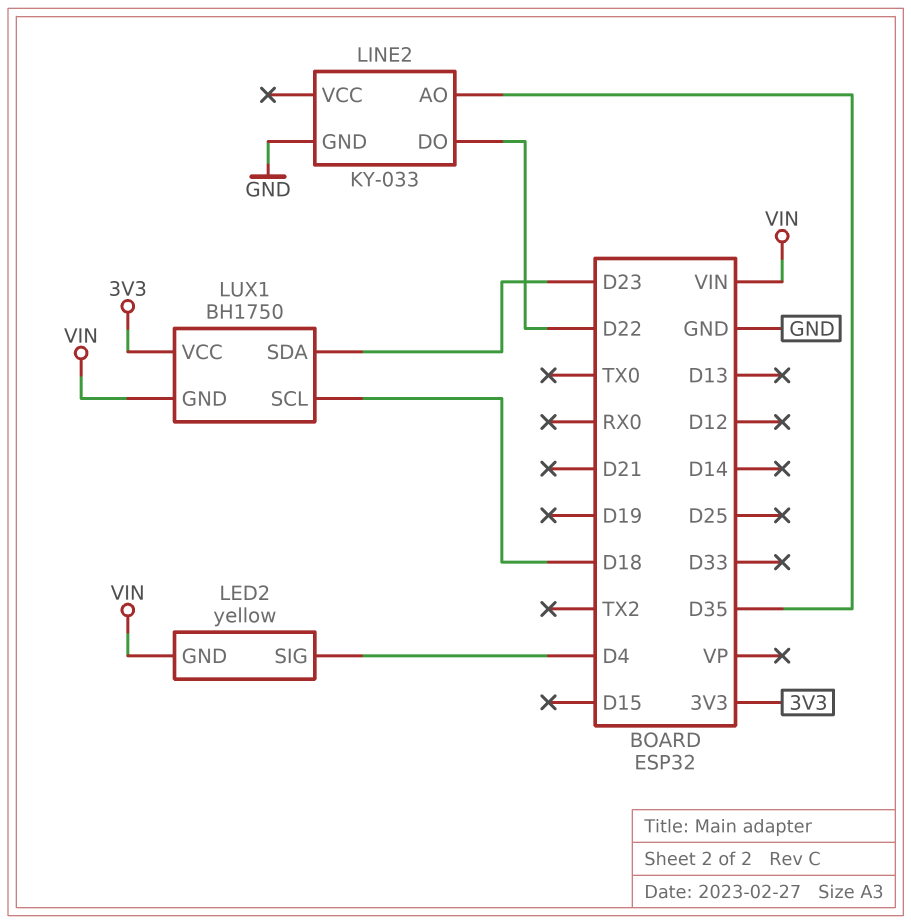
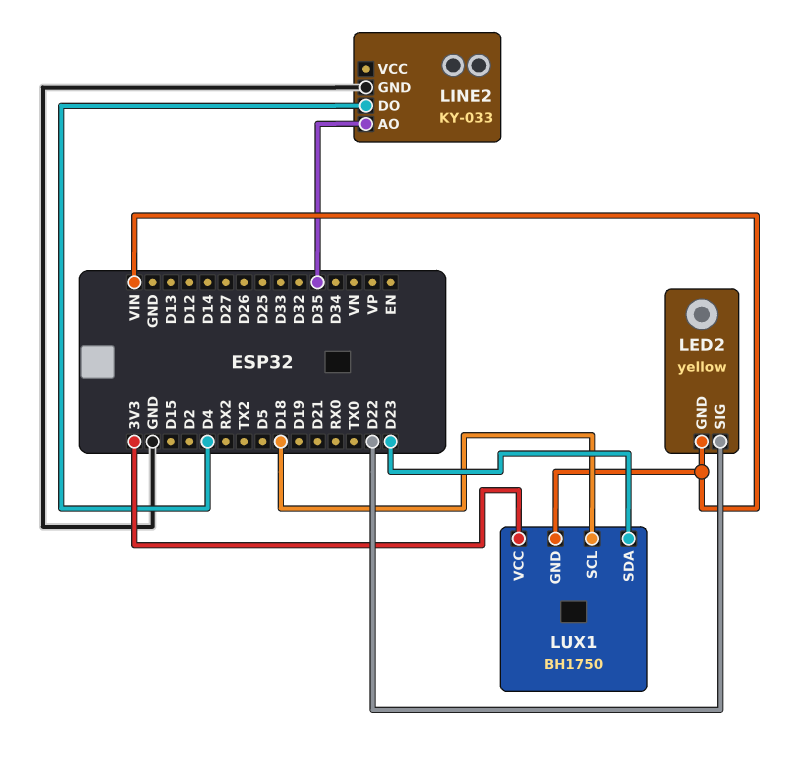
LED2 pin SIG: D4 -> D22
LINE2 pin DO: D22 -> D4

